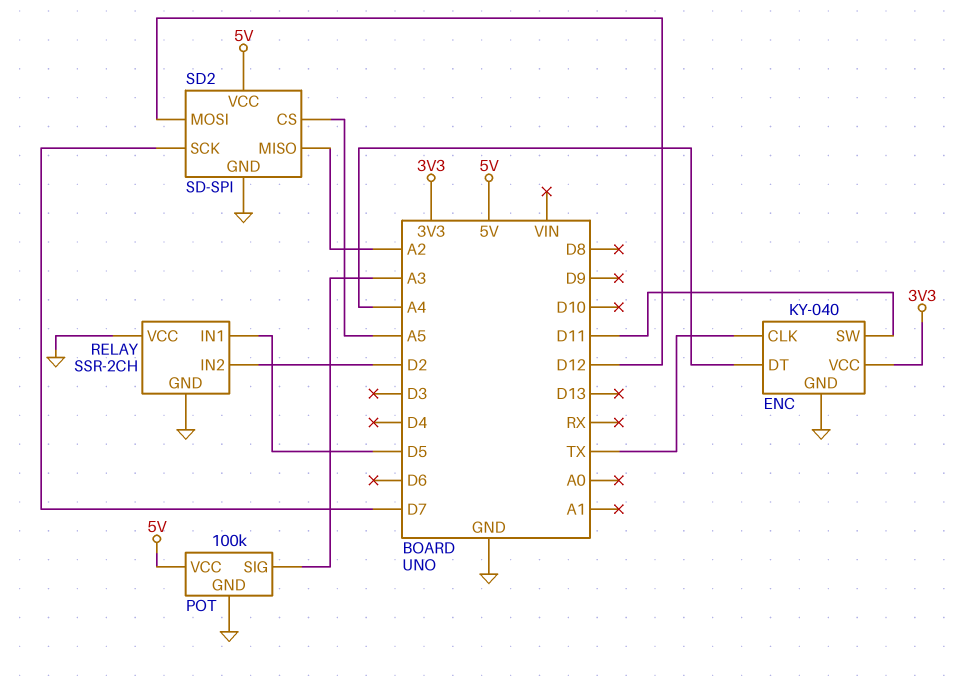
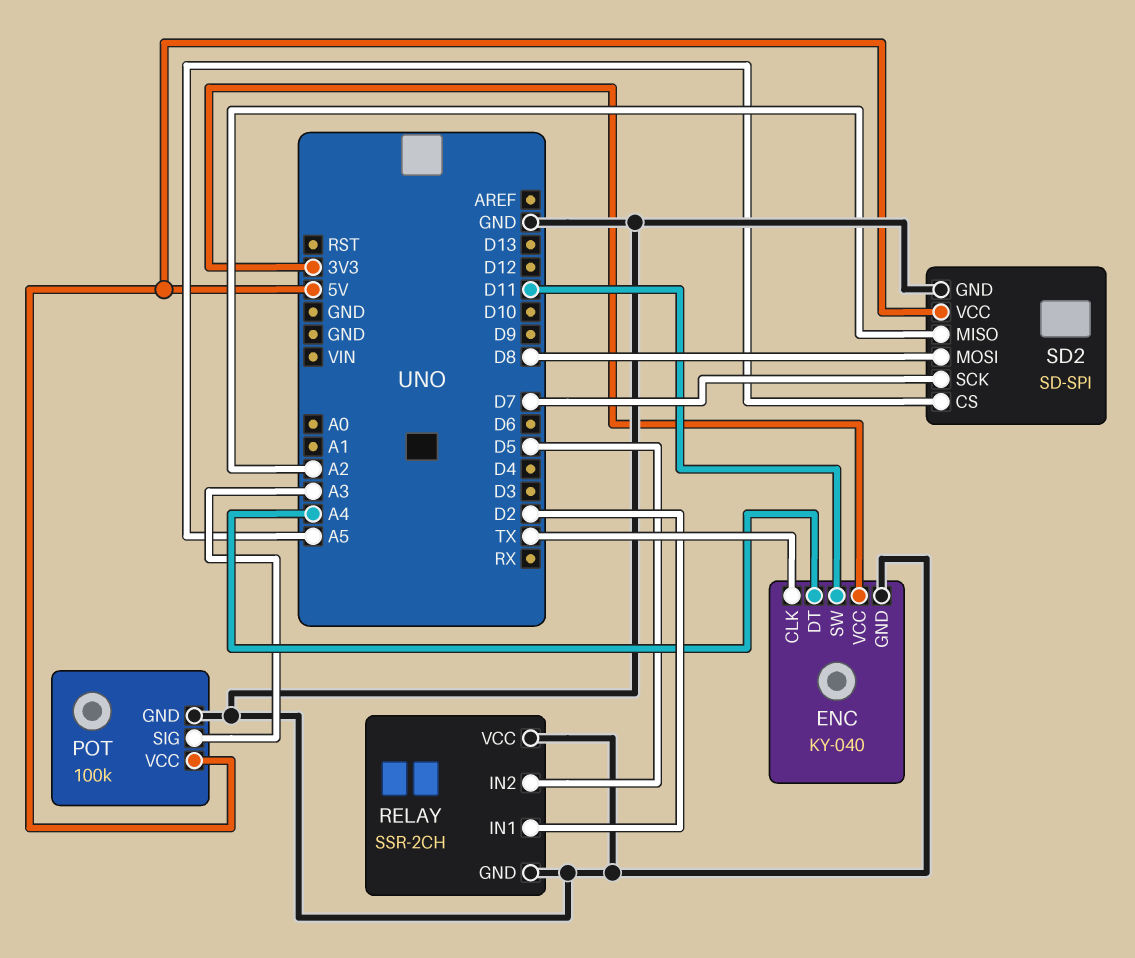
RELAY pin IN1: D5 -> D2
RELAY pin IN2: D2 -> D5
SD2 pin MOSI: D12 -> D8

